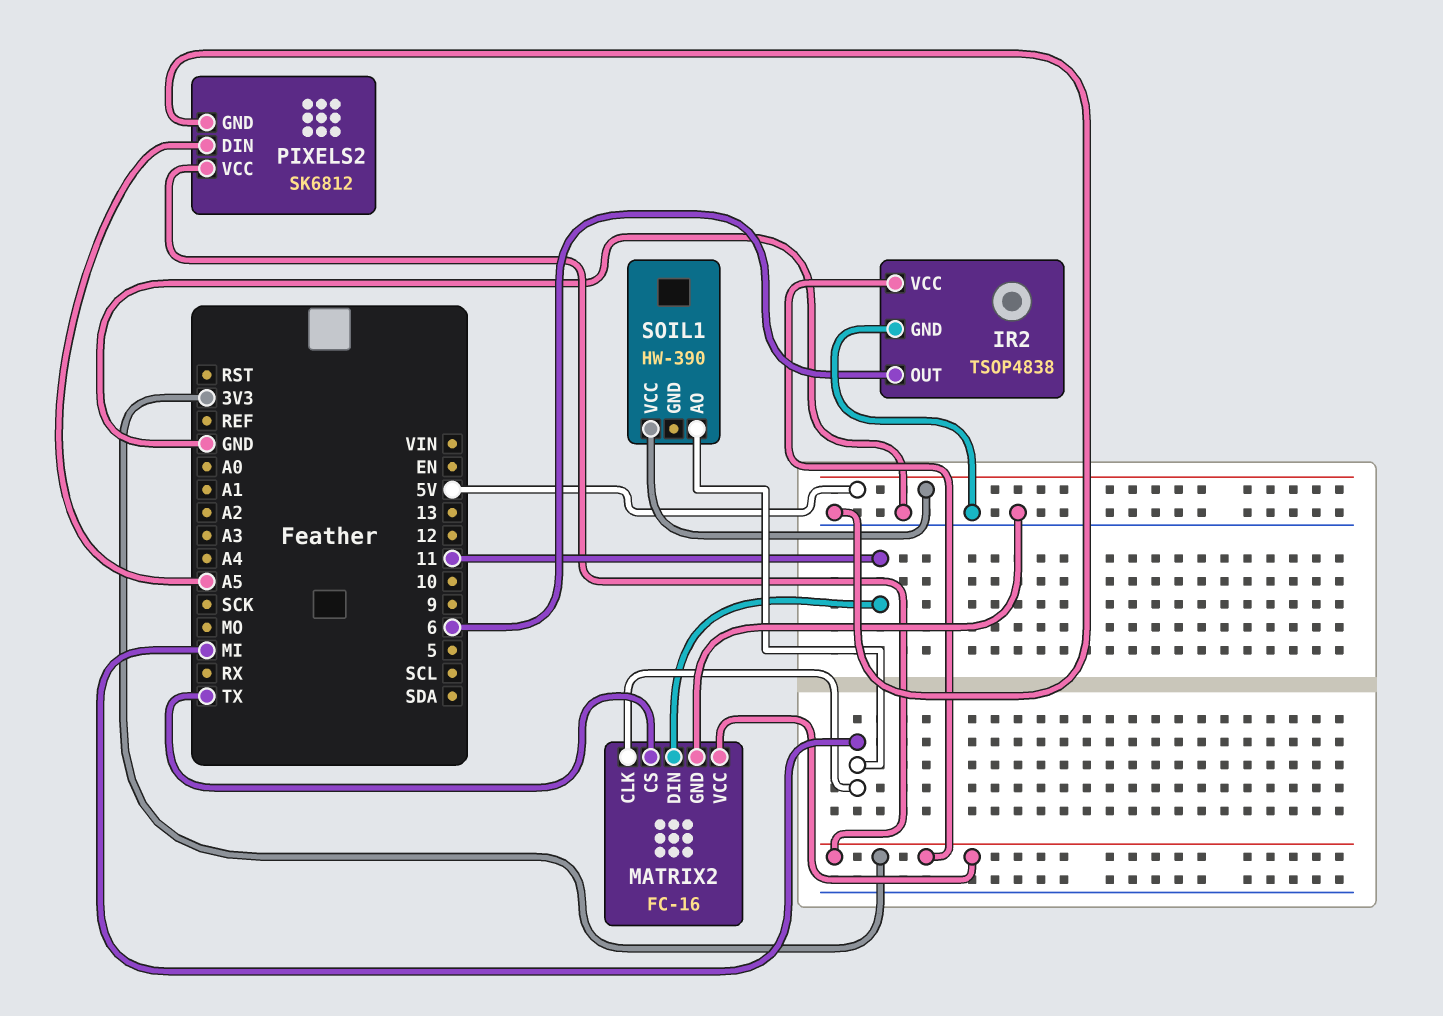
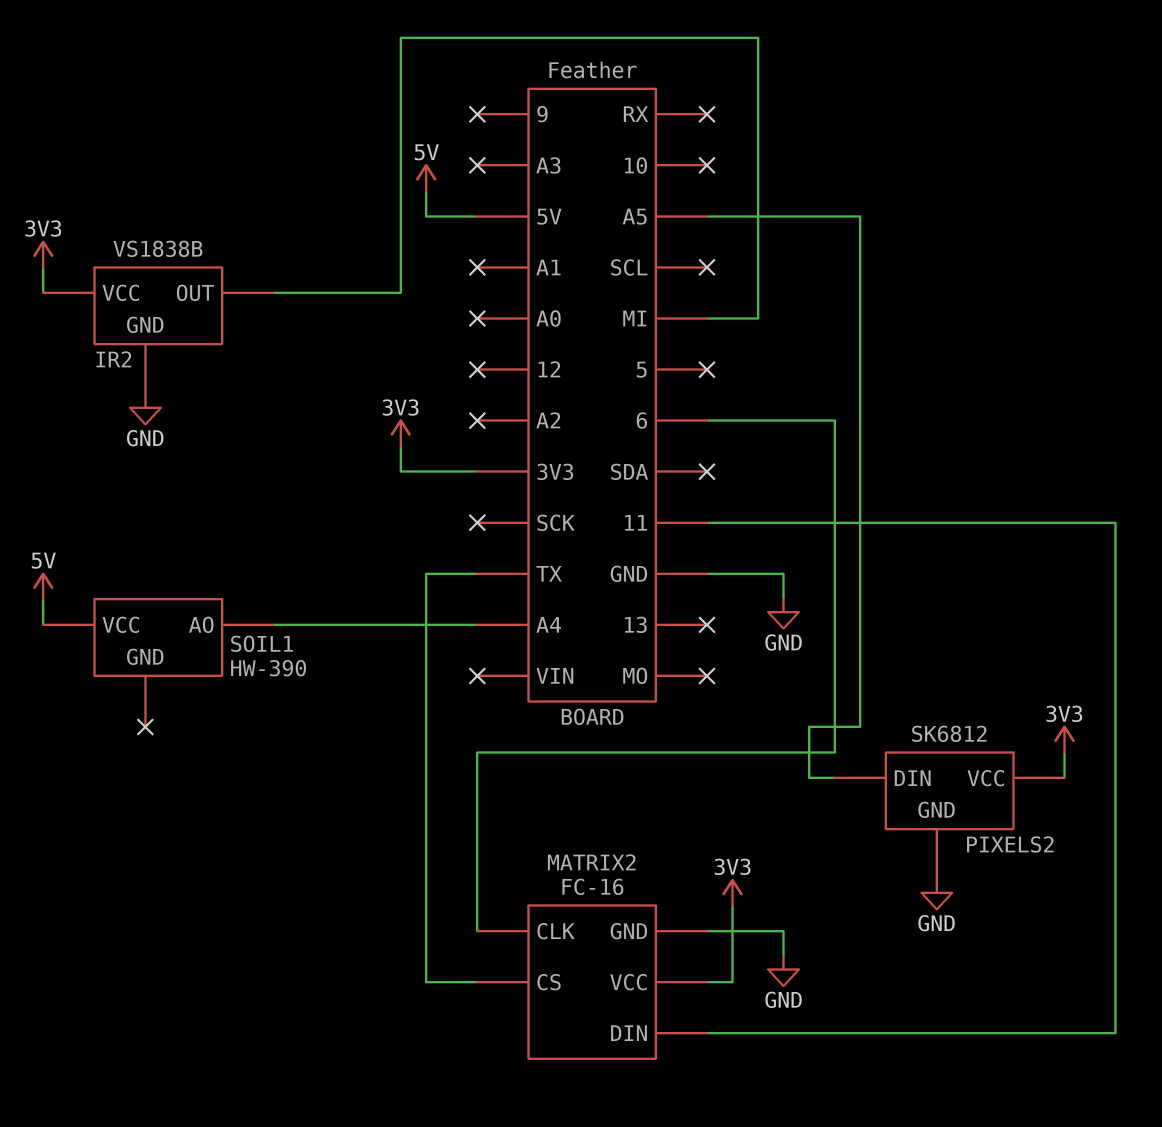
IR2: TSOP4838 -> VS1838B
IR2 pin OUT: 6 -> MI
MATRIX2 pin CLK: MI -> 6
SOIL1 pin AO: MI -> A4

